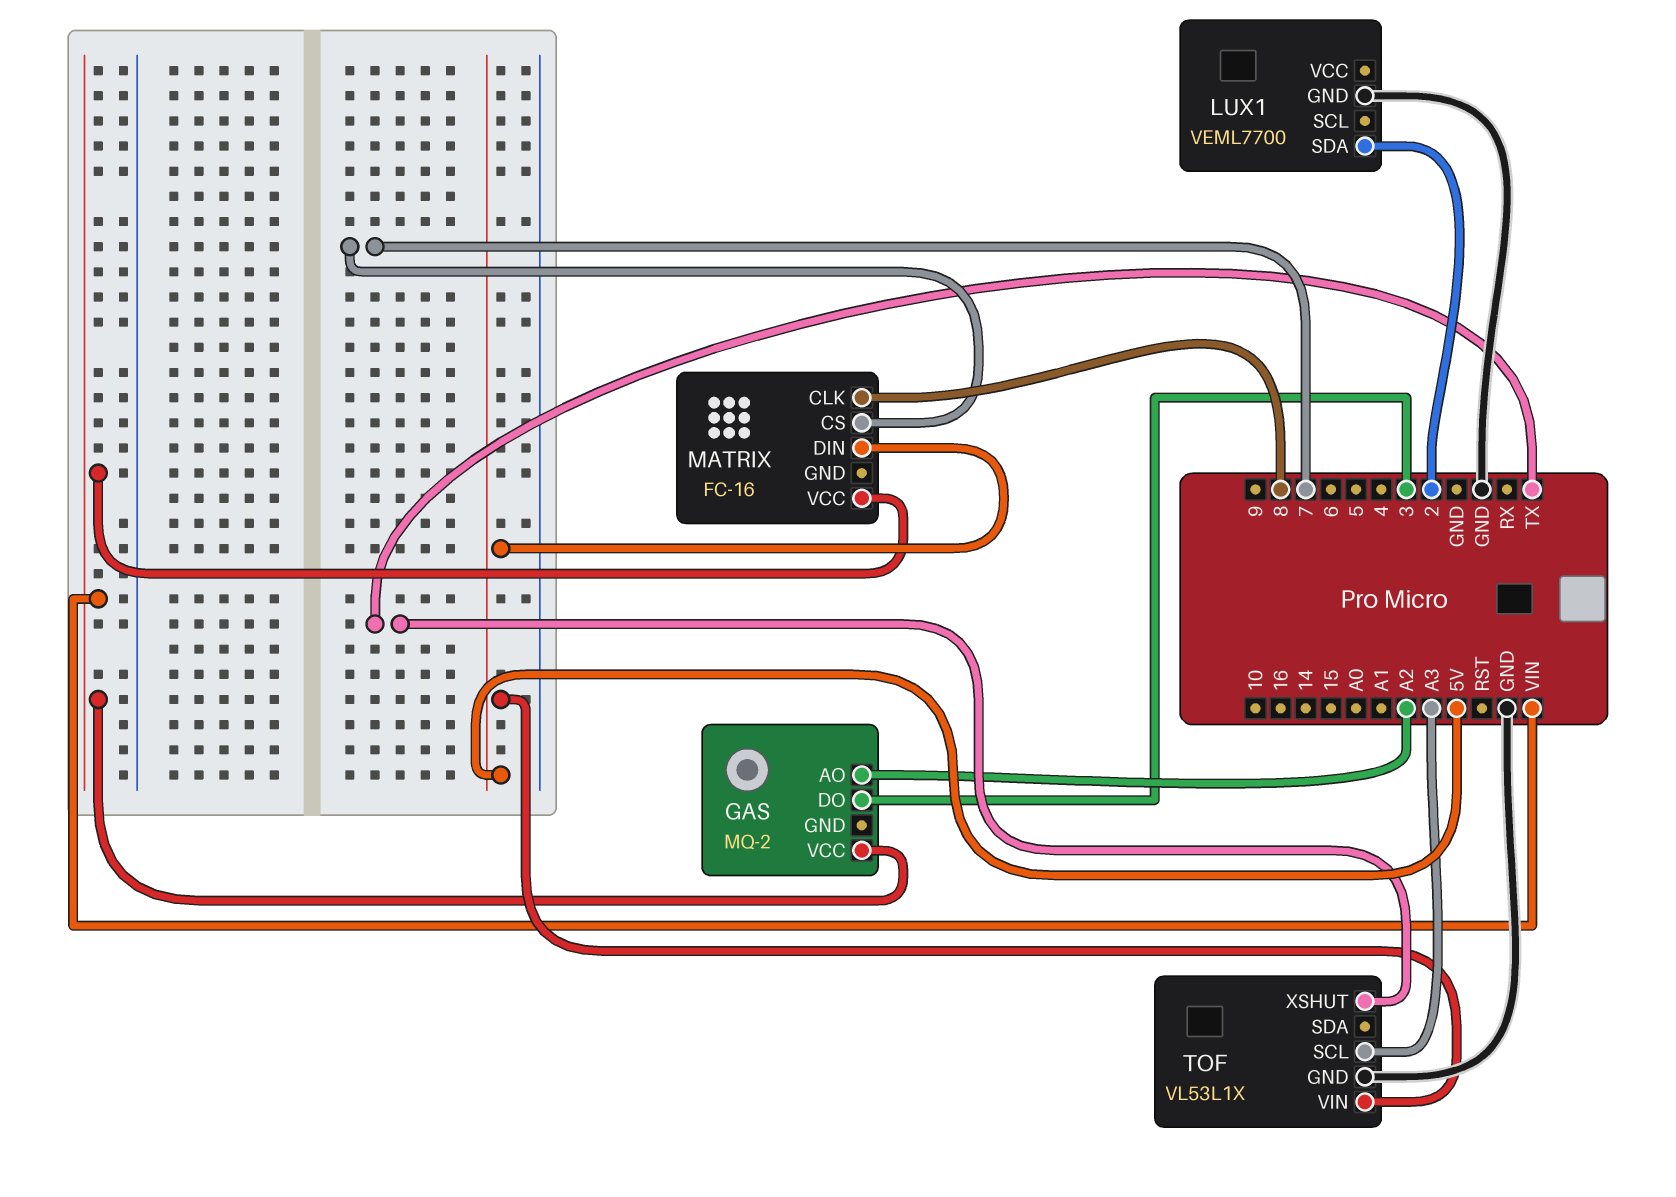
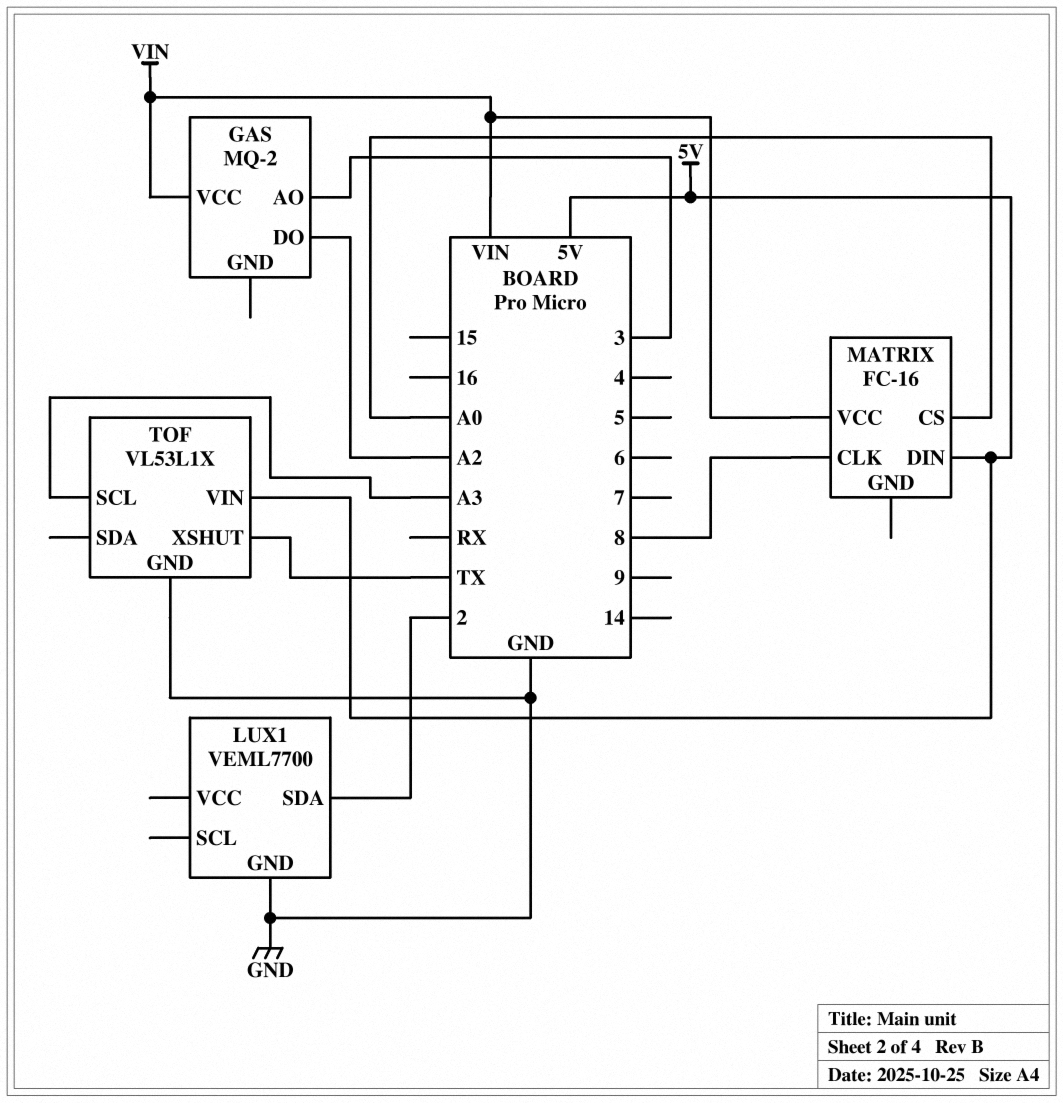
GAS pin AO: A2 -> 3
GAS pin DO: 3 -> A2
MATRIX pin CS: 7 -> A0

